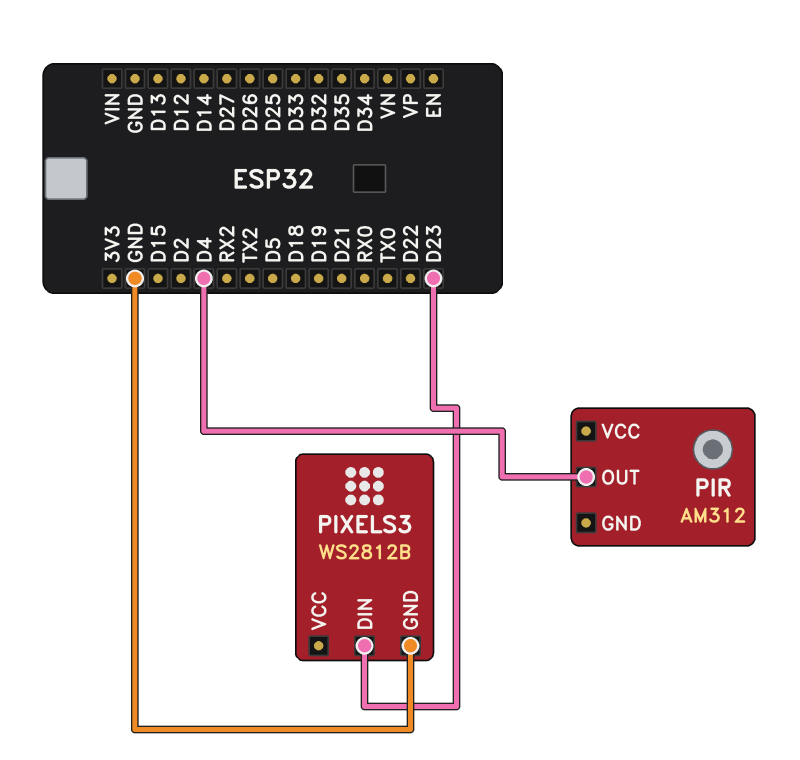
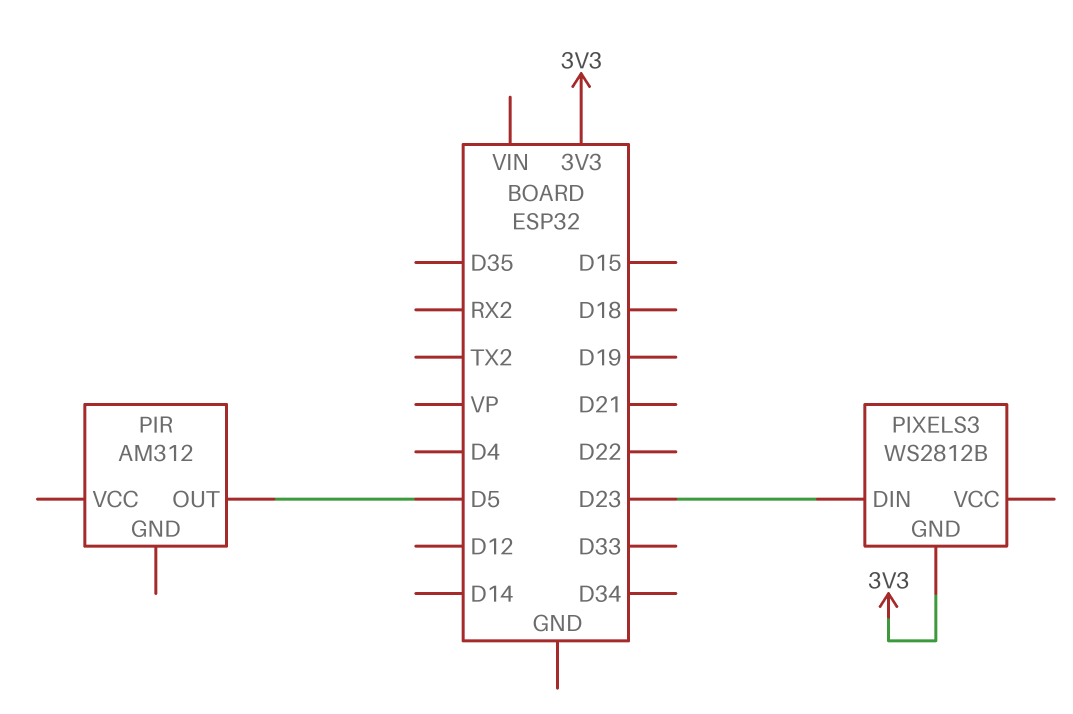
PIR pin OUT: D4 -> D5
PIXELS3 pin GND: GND -> 3V3

